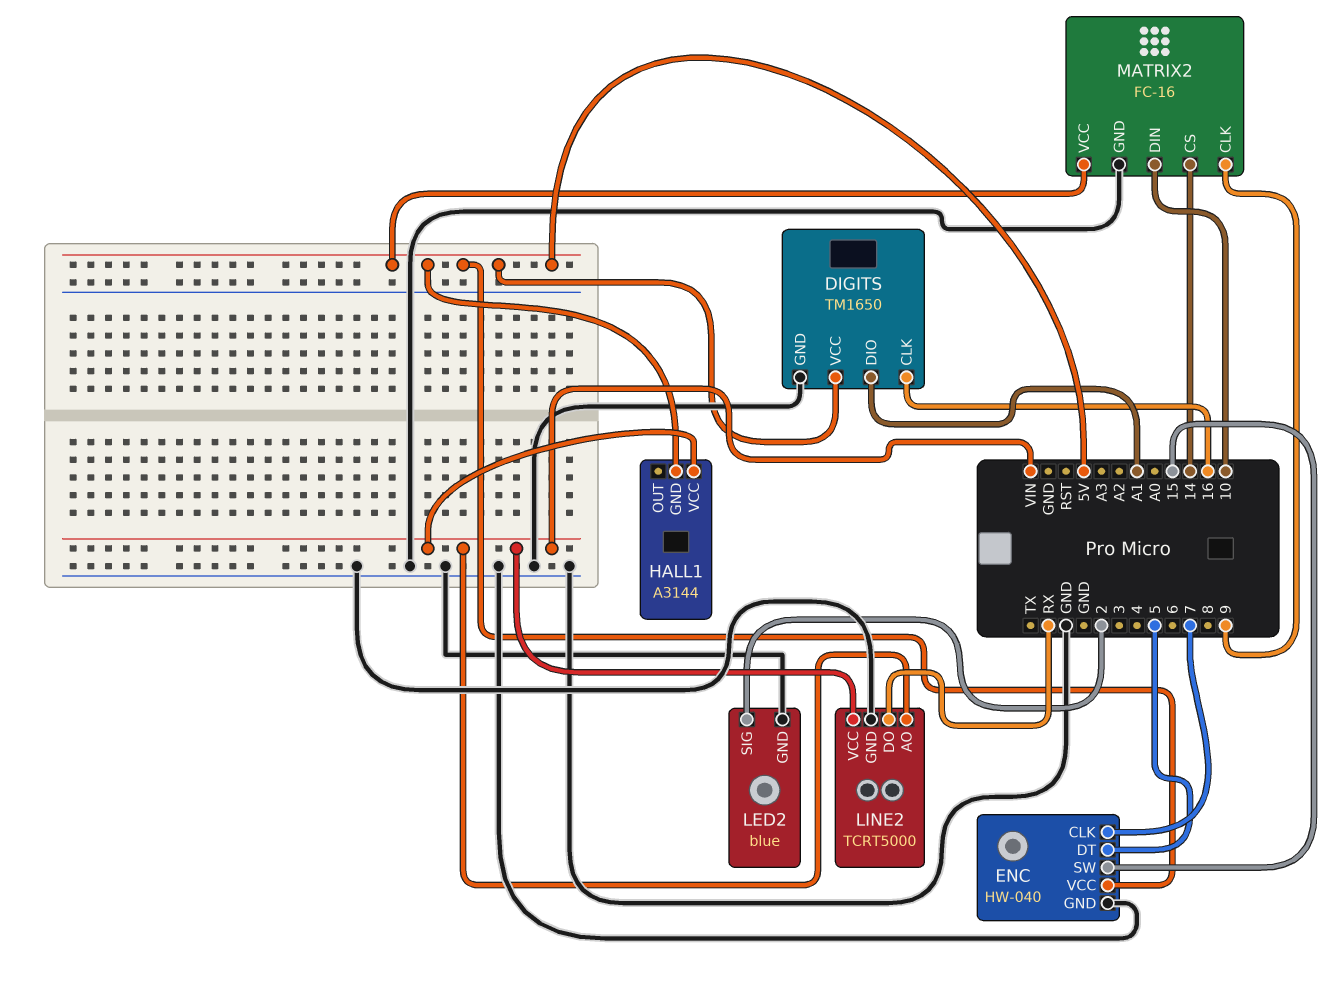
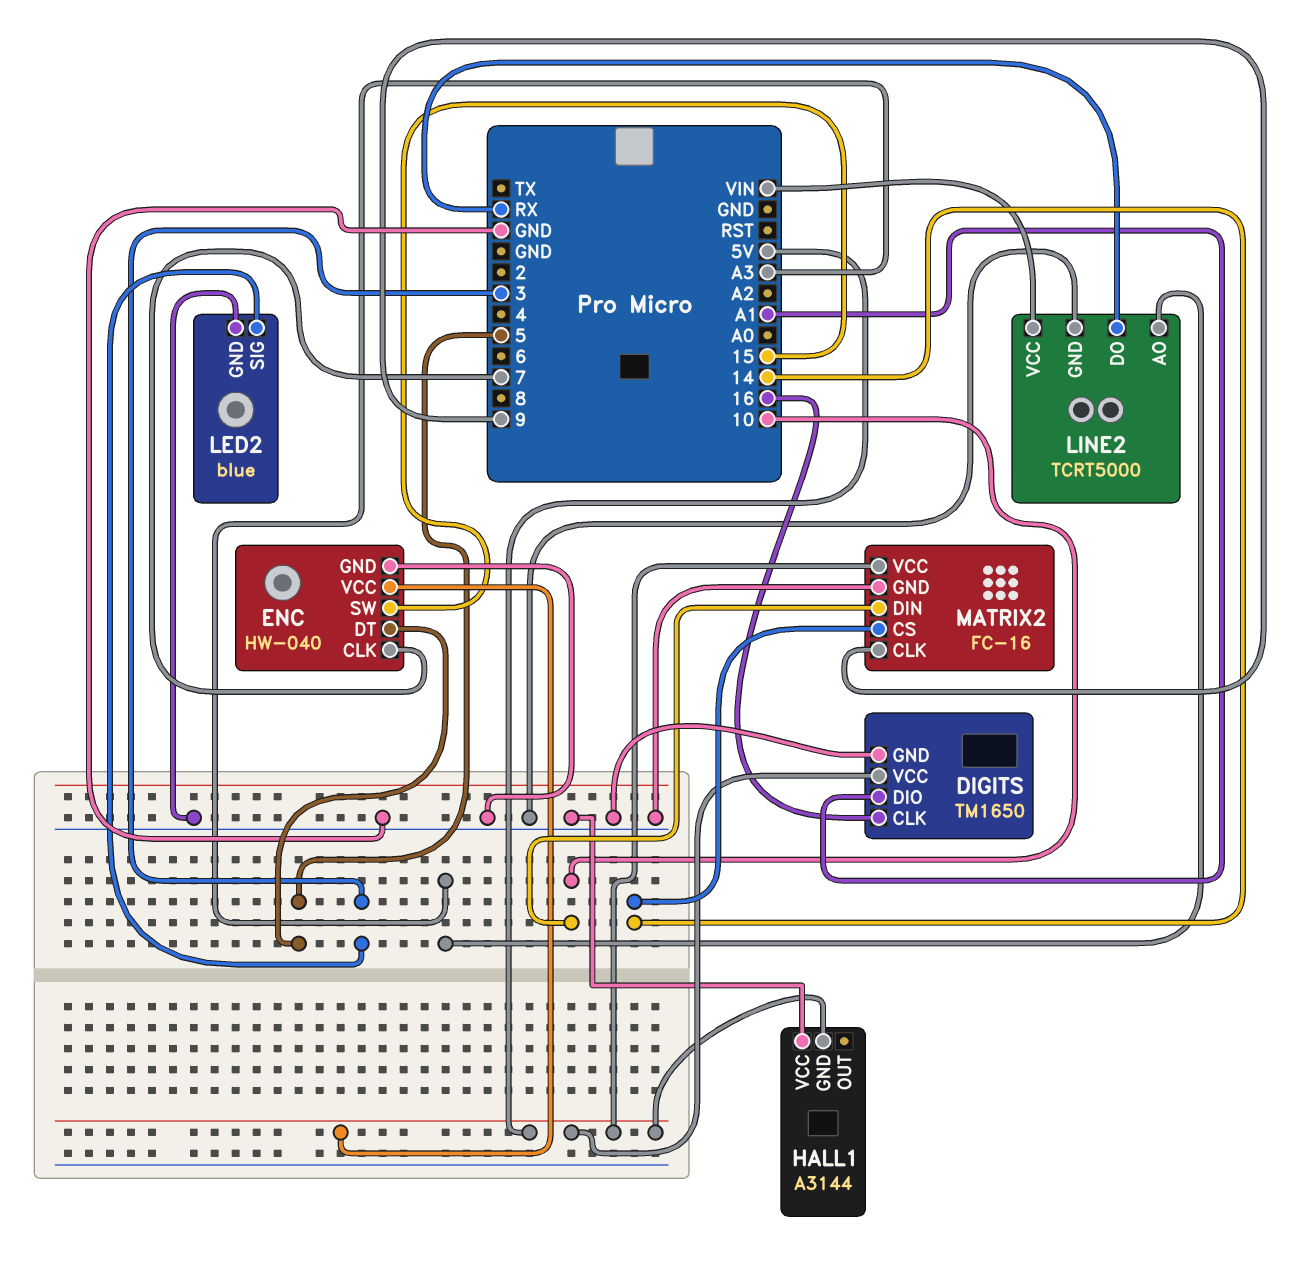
HALL1 pin VCC: VIN -> GND
LED2 pin SIG: 2 -> 3
LINE2 pin AO: VIN -> A3

